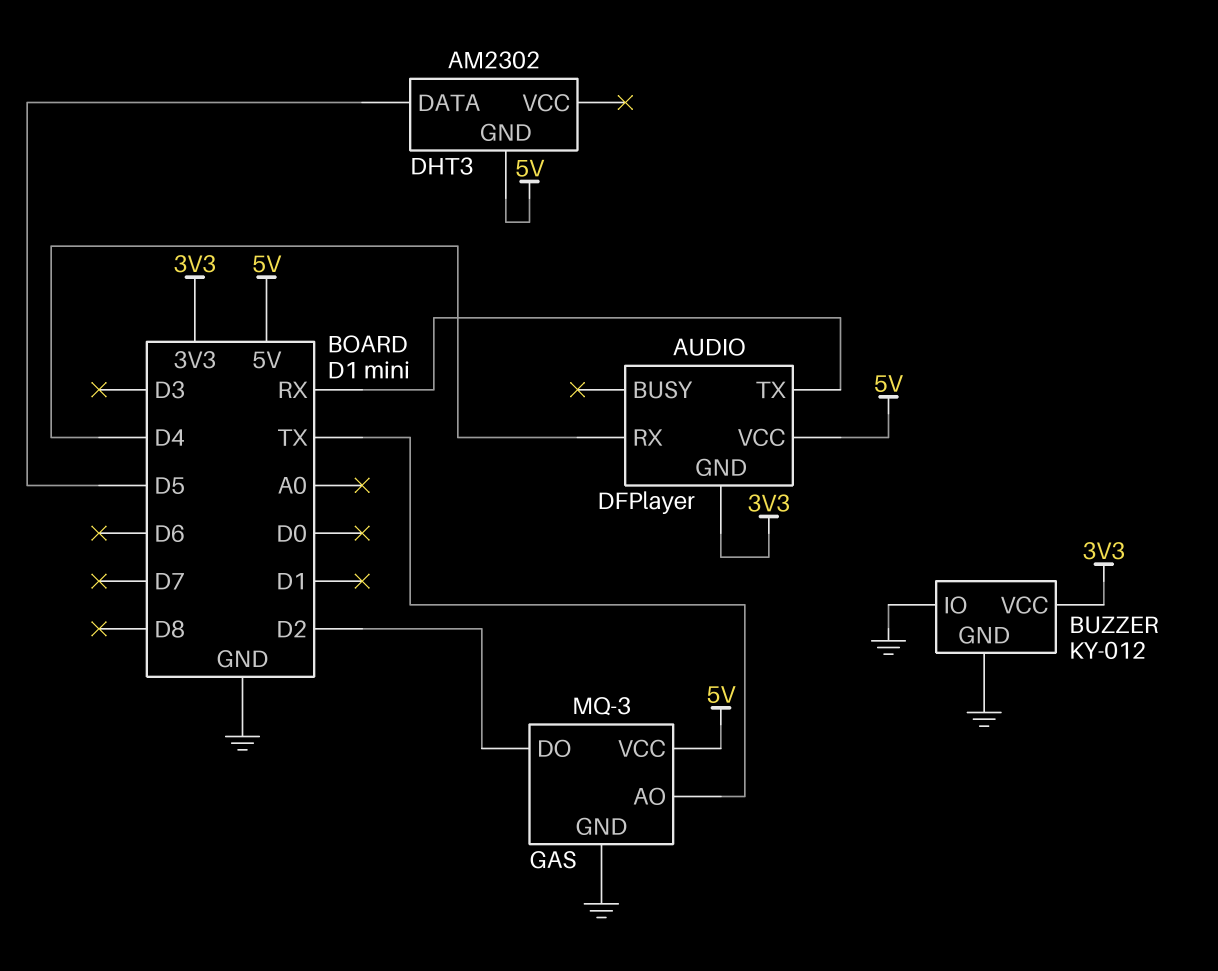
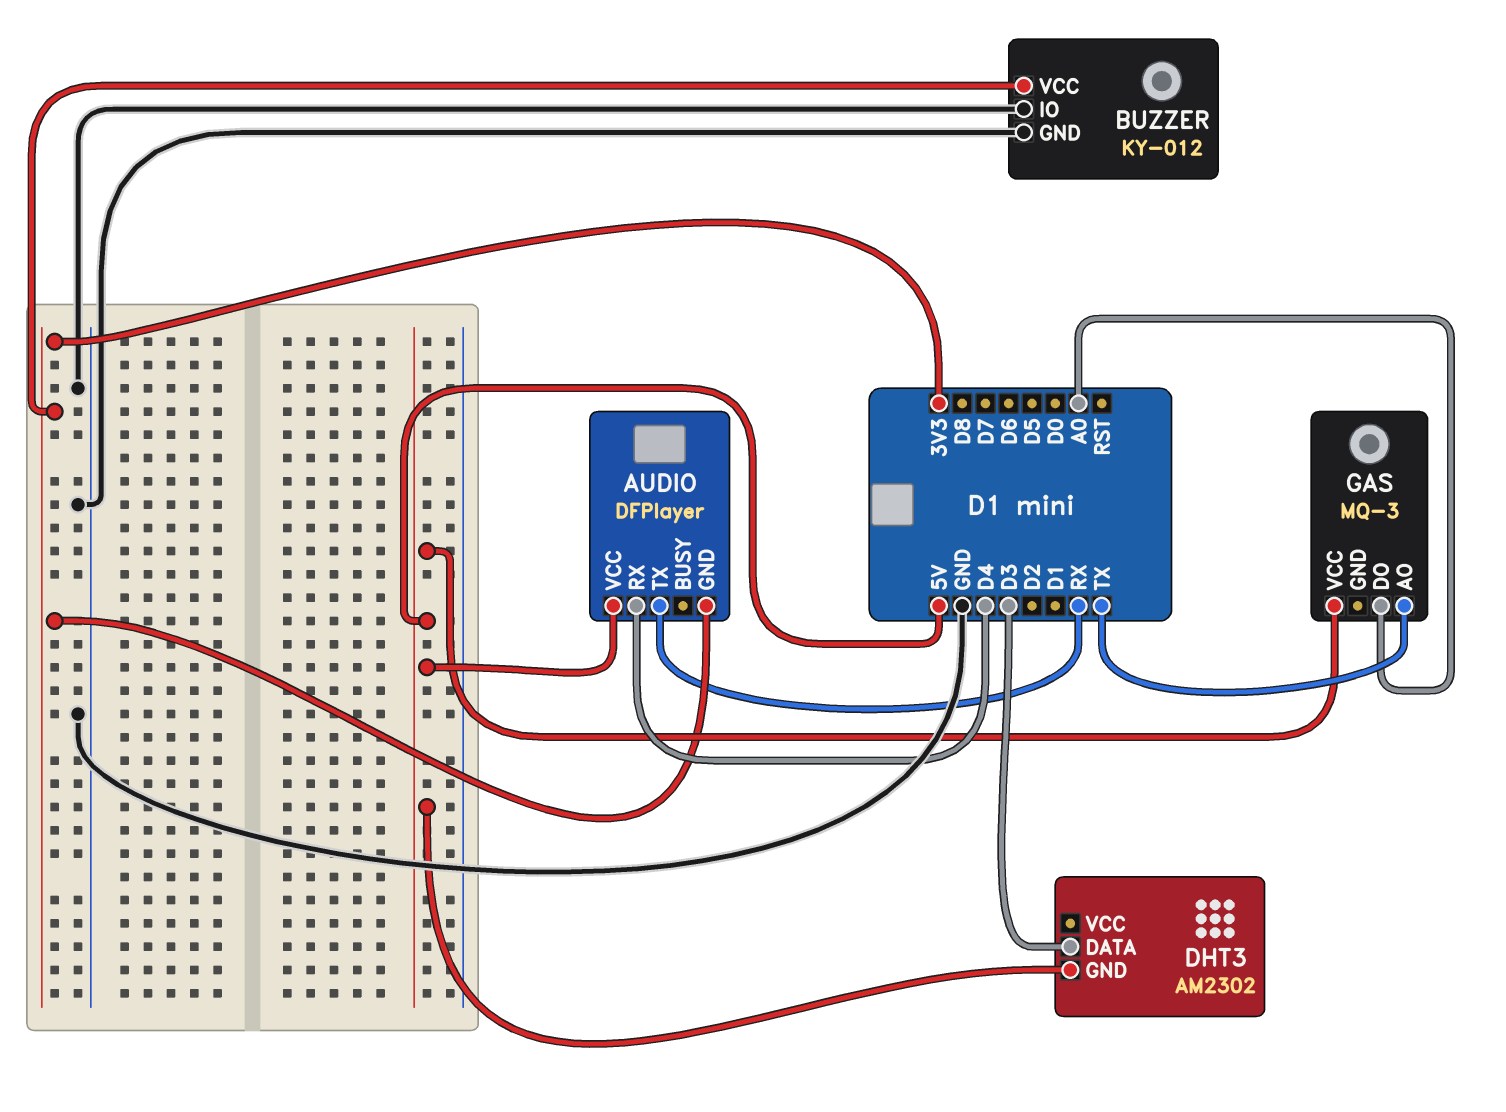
DHT3 pin DATA: D5 -> D3
GAS pin DO: D2 -> A0
GAS pin GND: GND -> none

